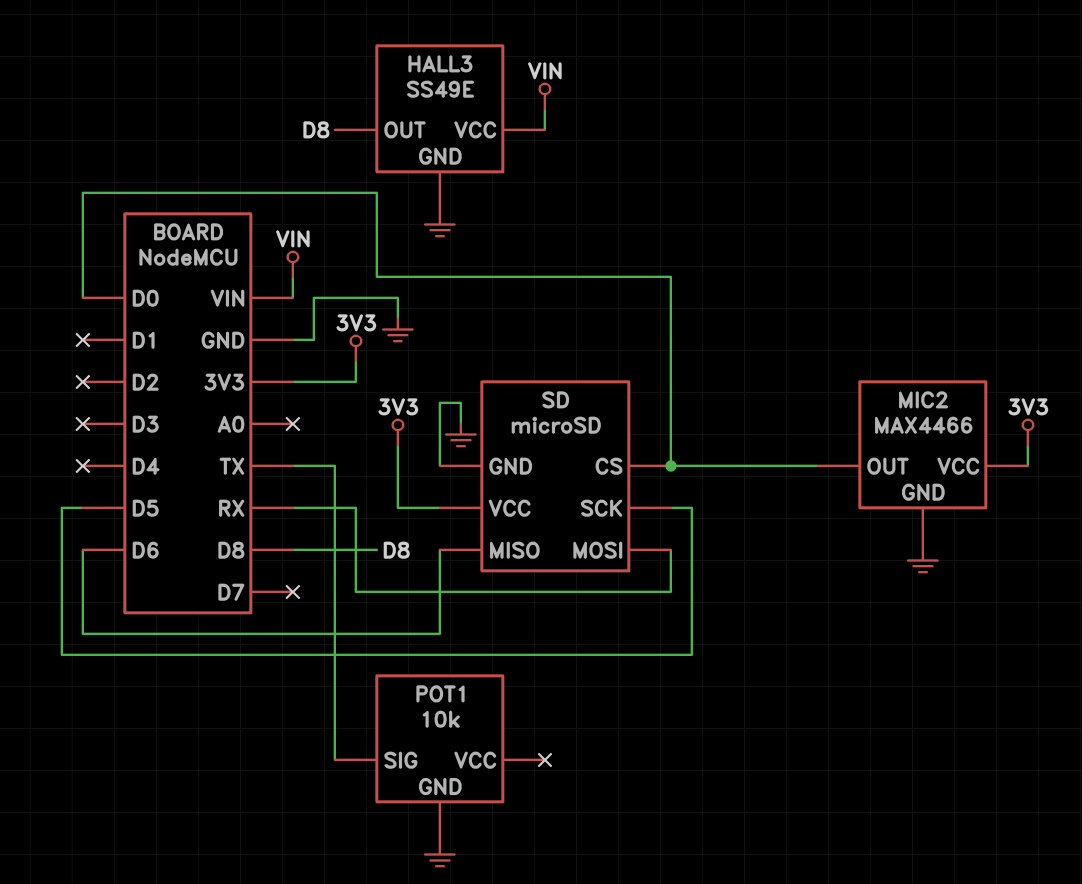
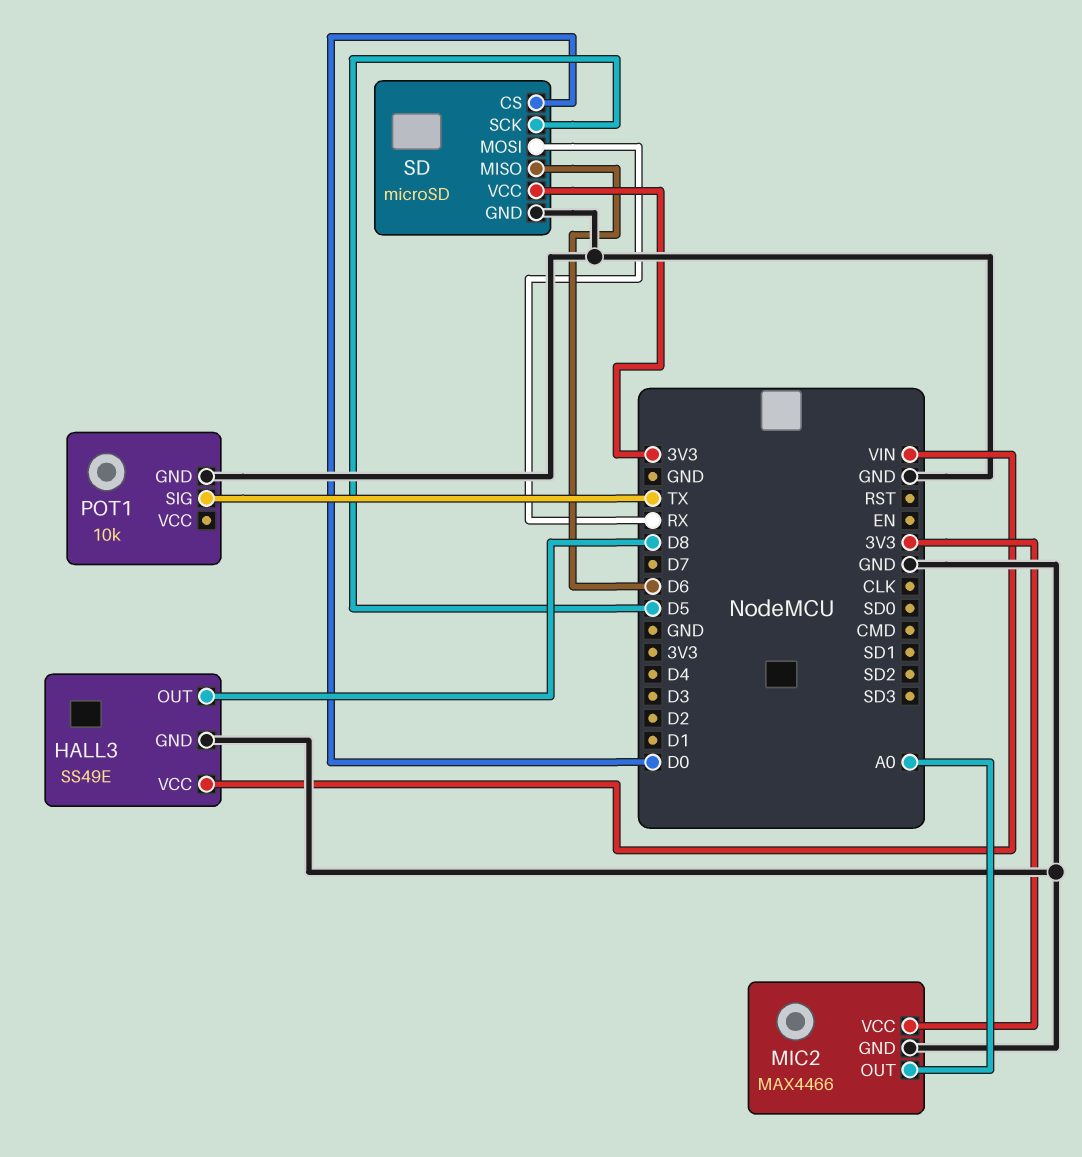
MIC2 pin OUT: D0 -> A0

